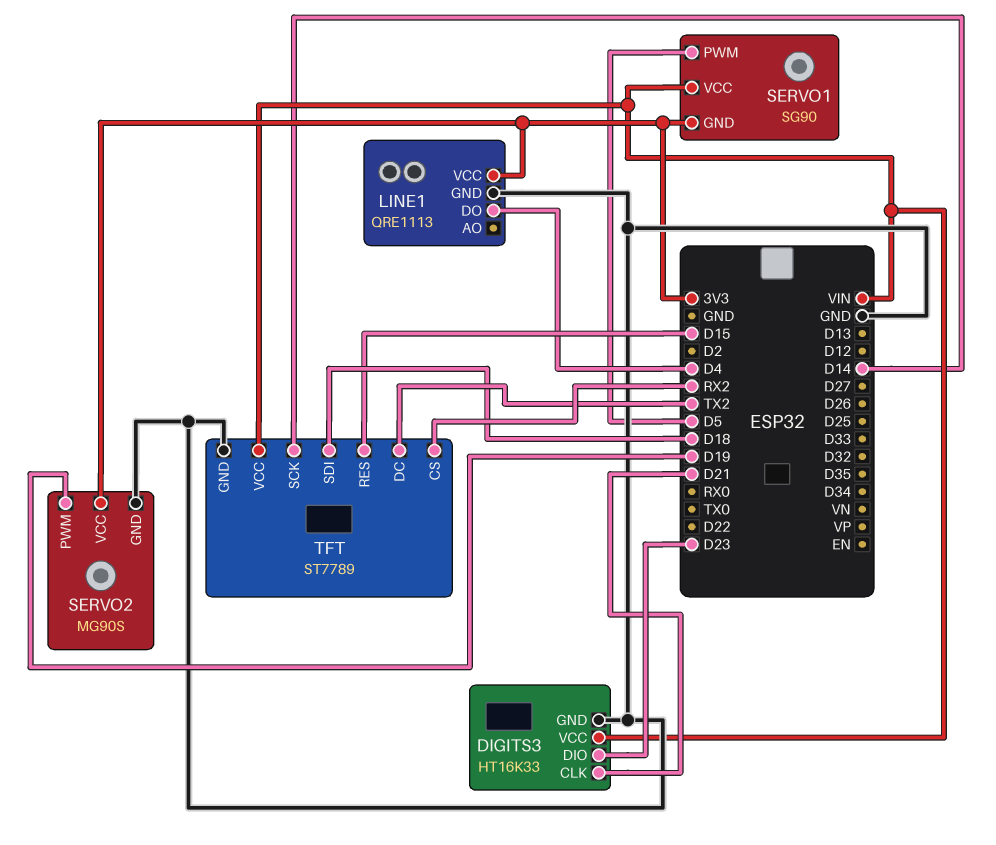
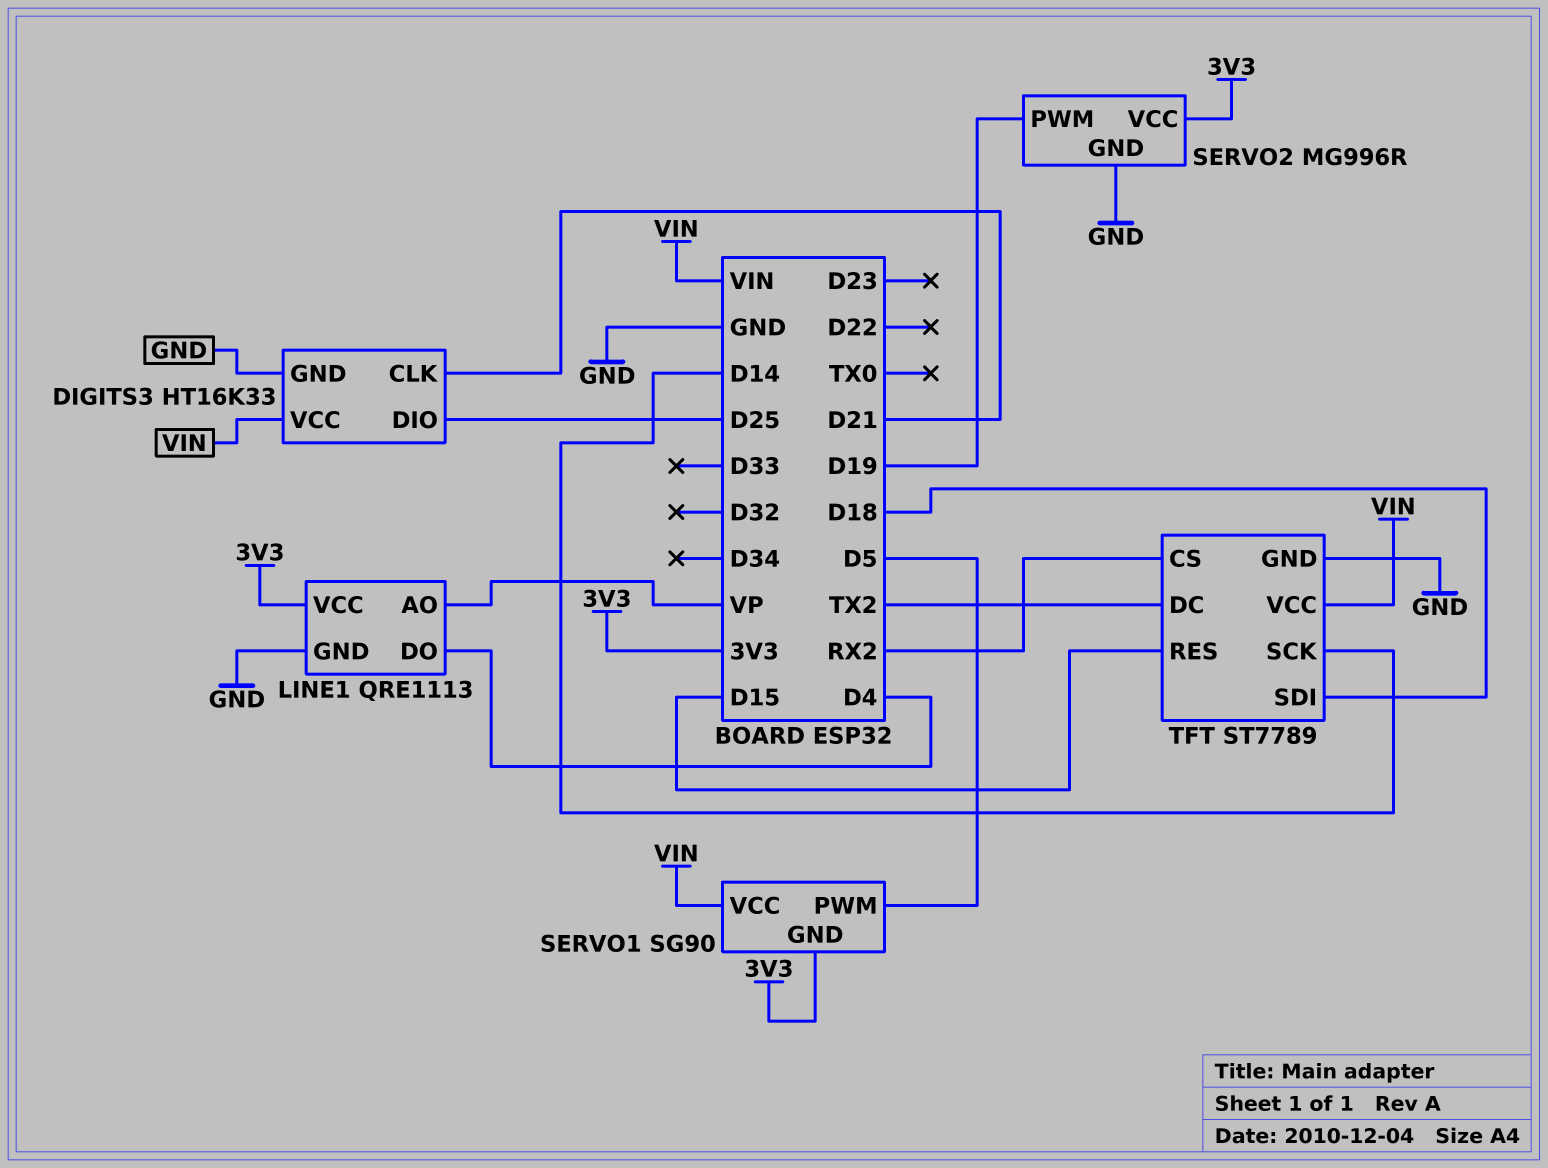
DIGITS3 pin DIO: D23 -> D25
LINE1 pin AO: none -> VP
SERVO2: MG90S -> MG996R

